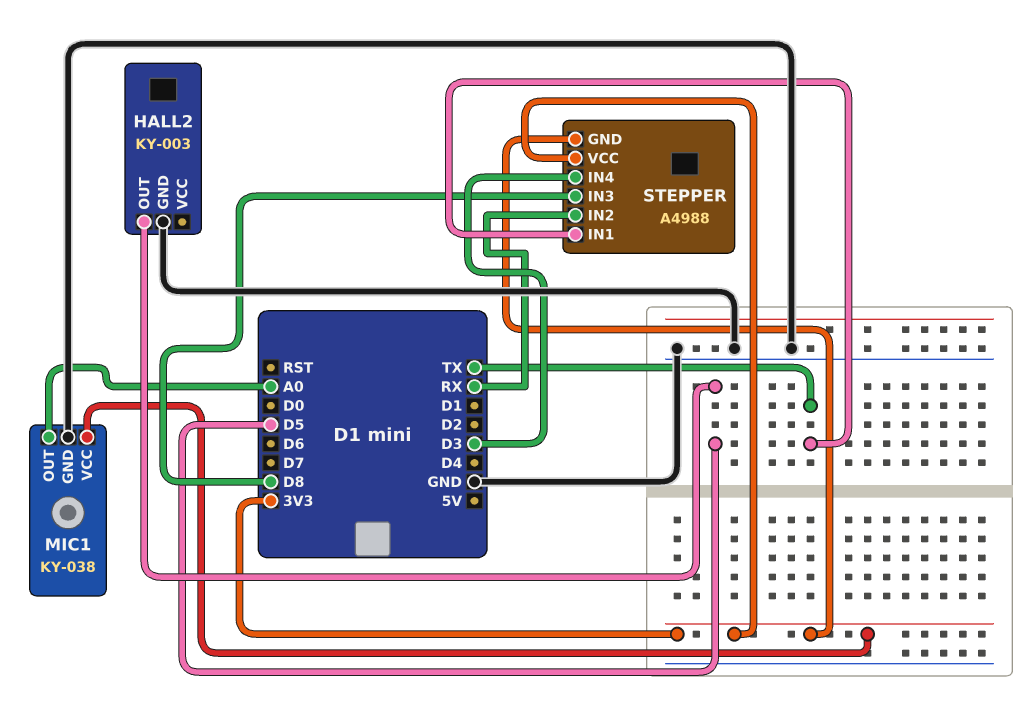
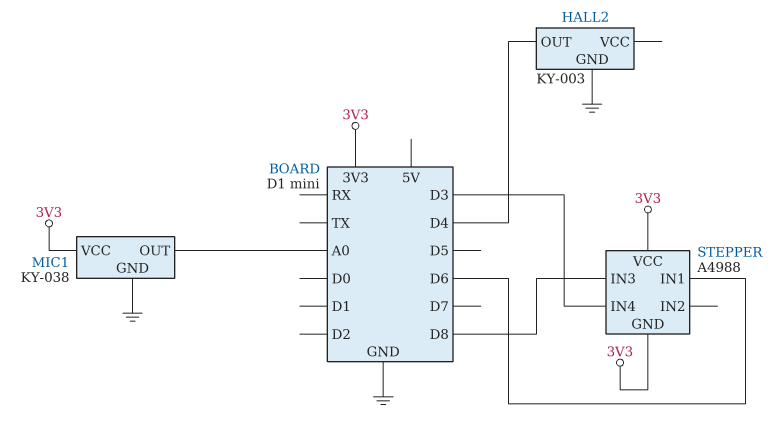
HALL2 pin OUT: D5 -> D4
STEPPER pin IN1: TX -> D6
STEPPER pin IN2: RX -> none

